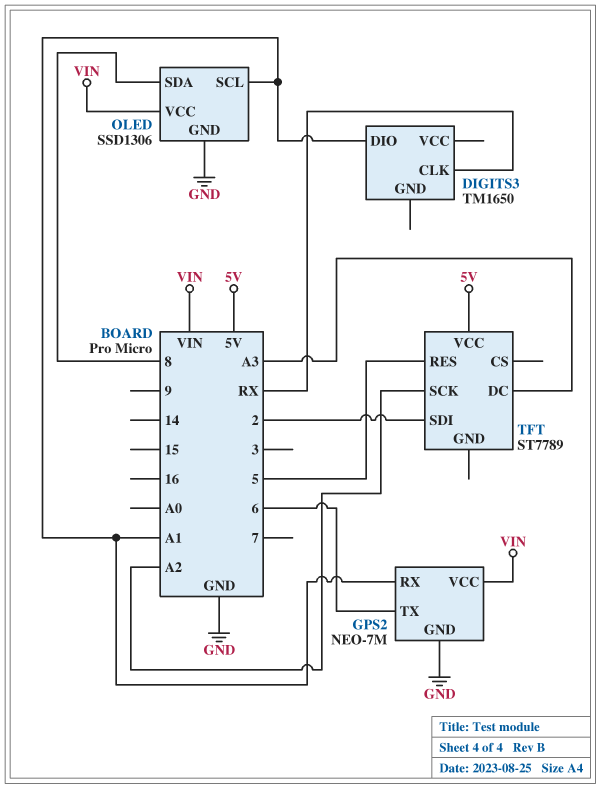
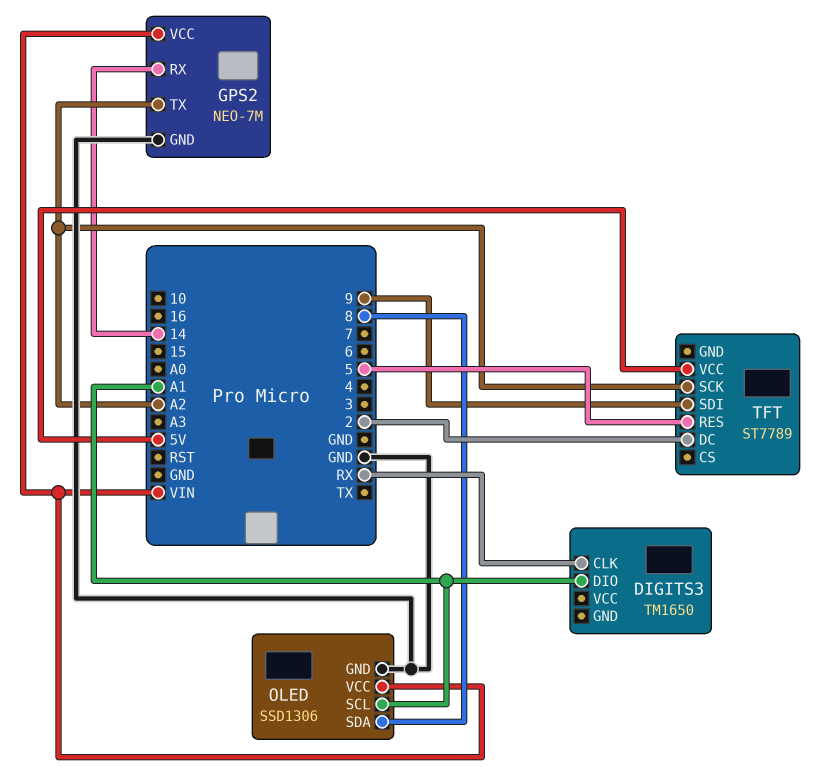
GPS2 pin RX: A1 -> 14
GPS2 pin TX: 6 -> A2
TFT pin DC: A3 -> 2
TFT pin SDI: 2 -> 9

